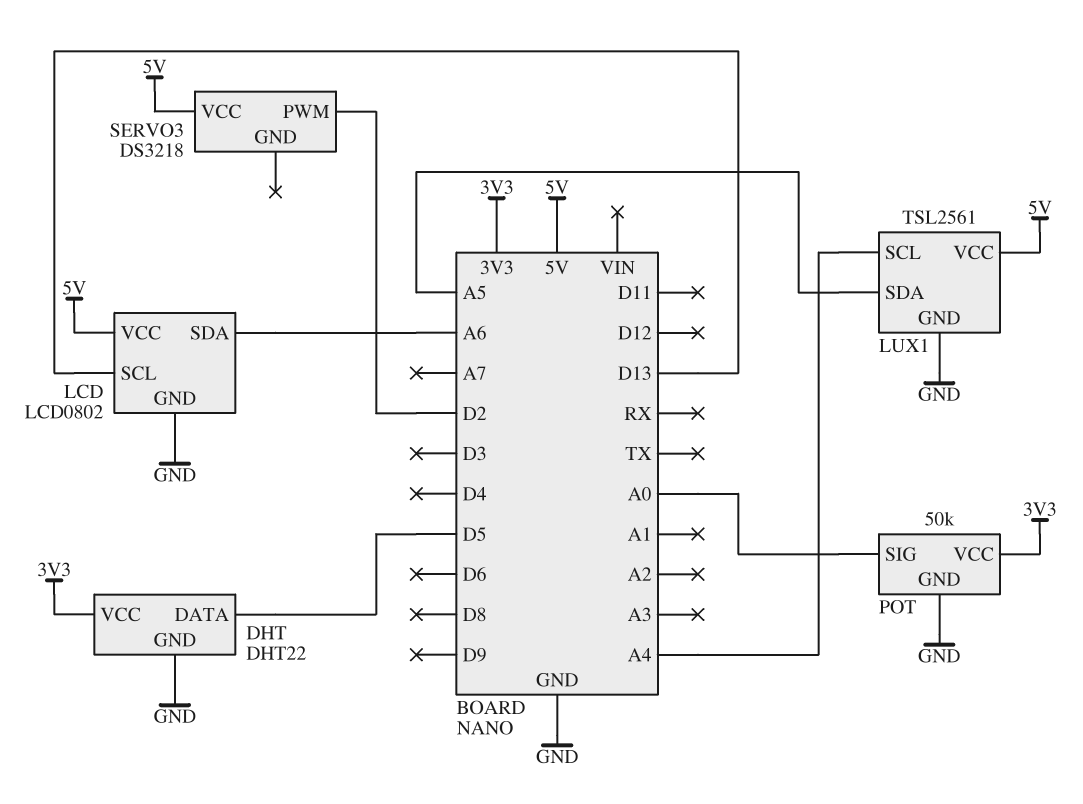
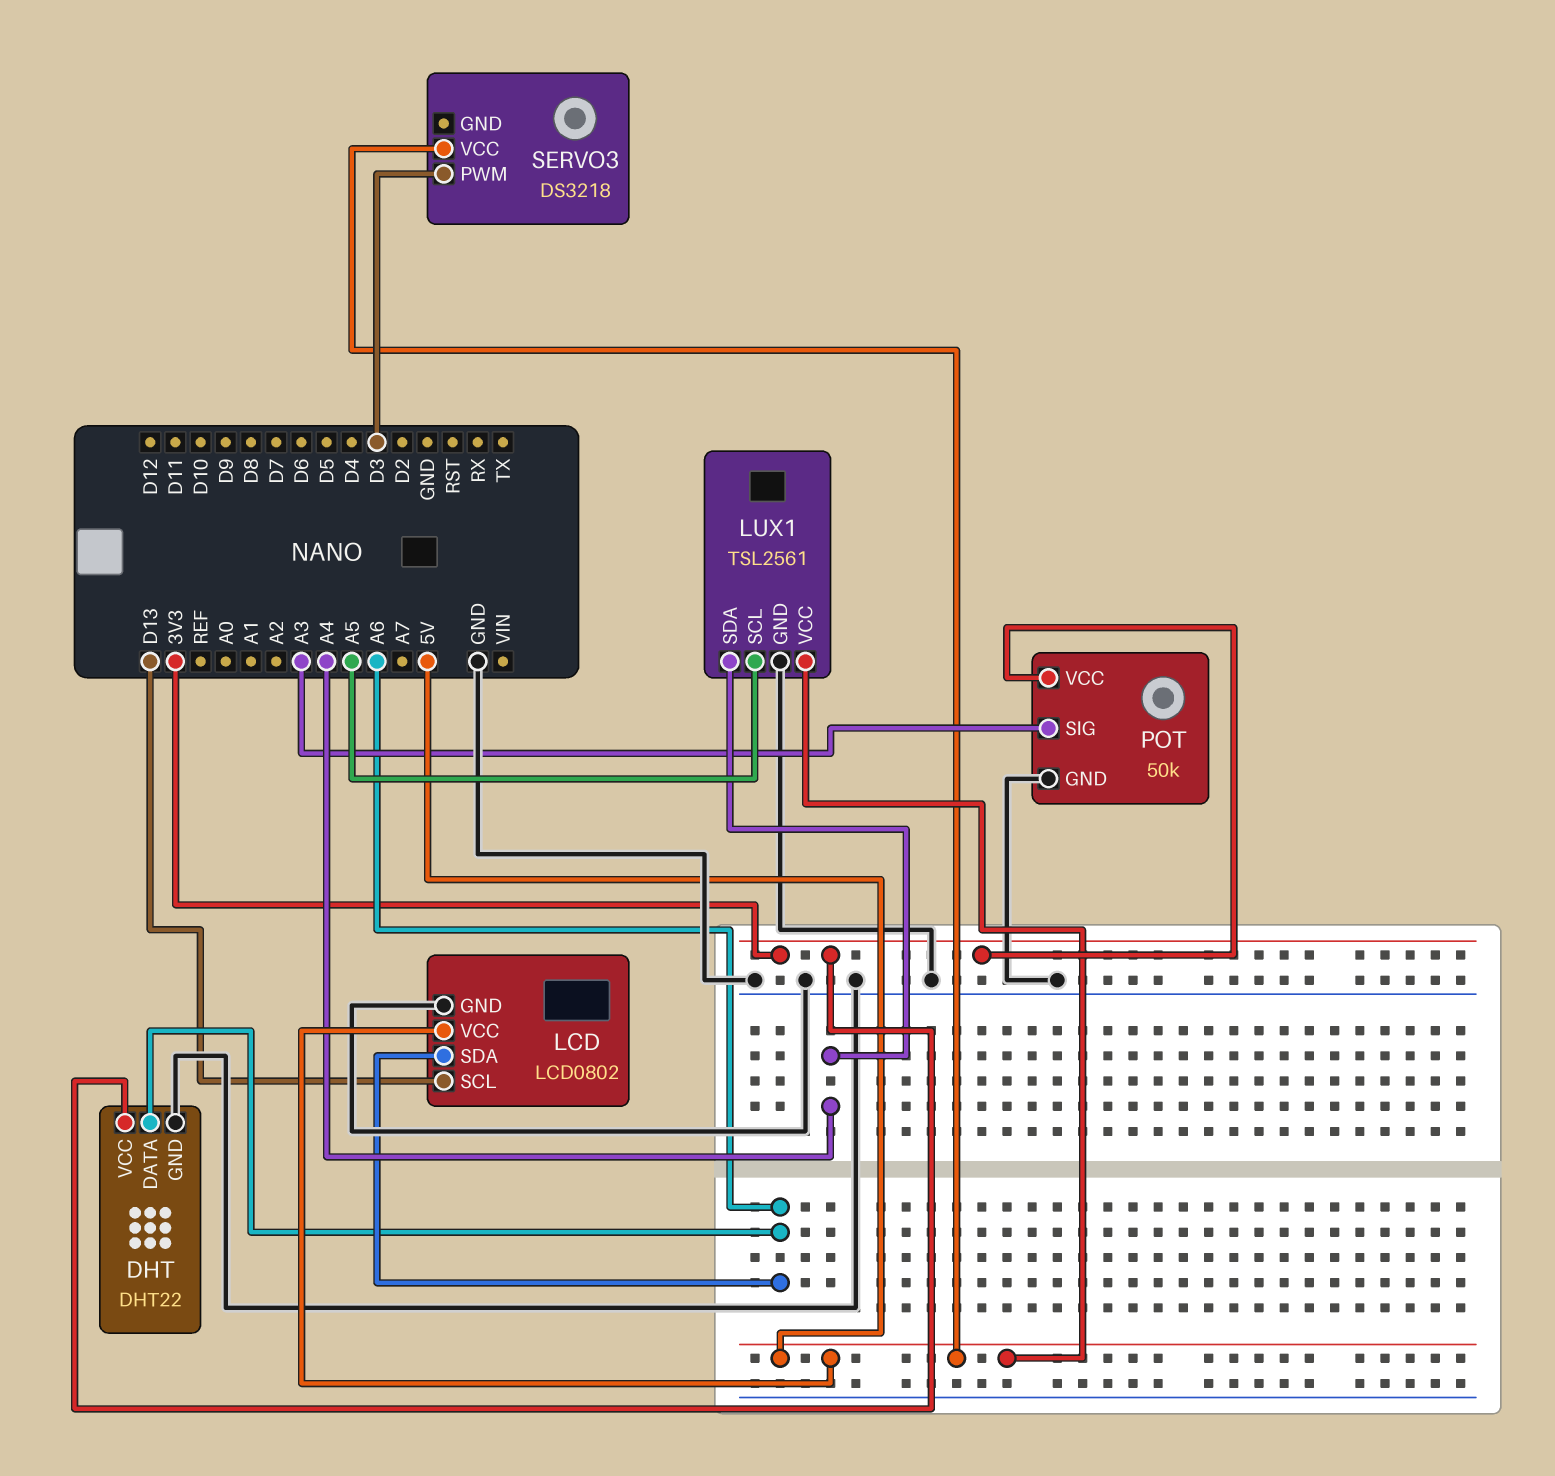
DHT pin DATA: D5 -> A6
LUX1 pin SCL: A4 -> A5
LUX1 pin SDA: A5 -> A4
POT pin SIG: A0 -> A3
SERVO3 pin PWM: D2 -> D3

